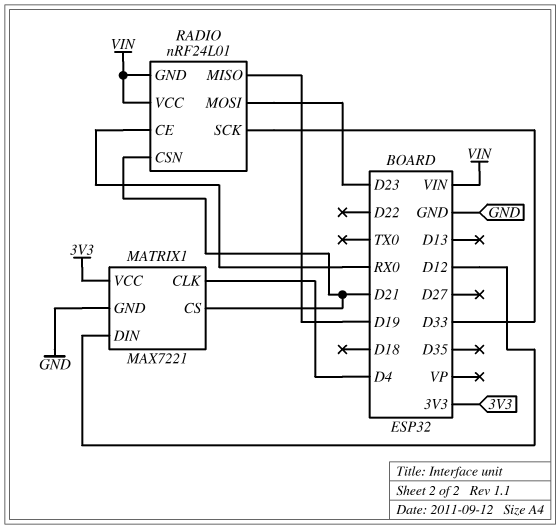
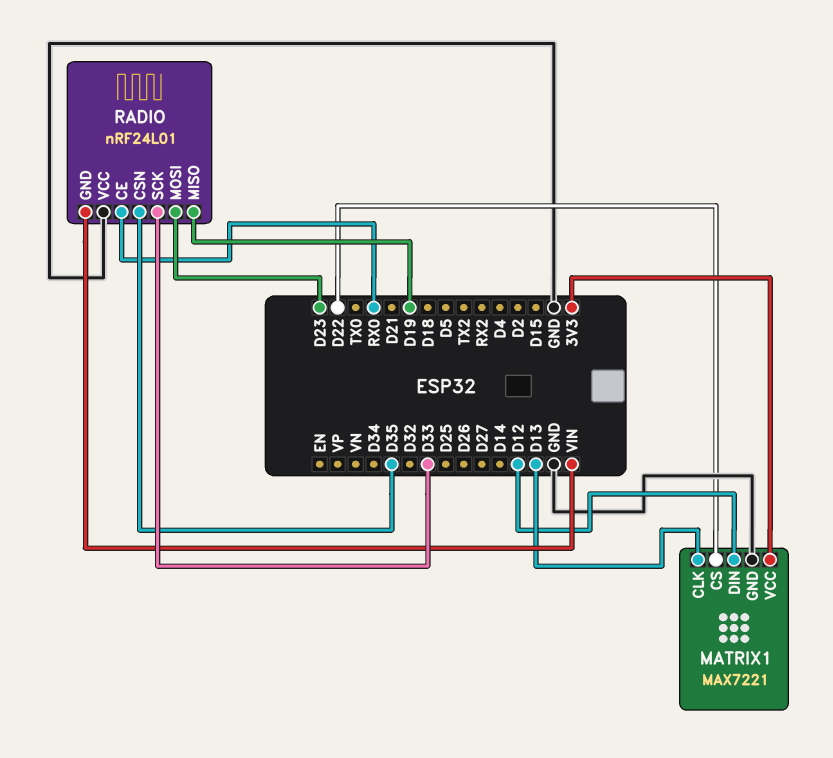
MATRIX1 pin CLK: D4 -> D13
MATRIX1 pin CS: D21 -> D22
RADIO pin CSN: D21 -> D35
RADIO pin VCC: VIN -> GND

